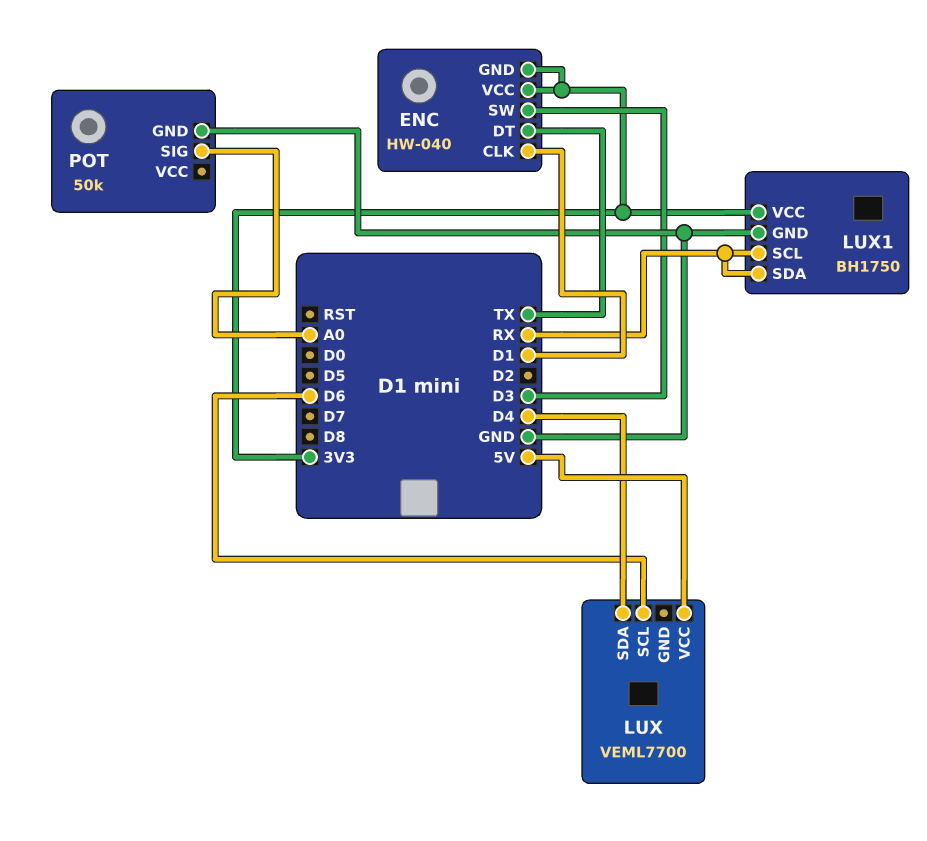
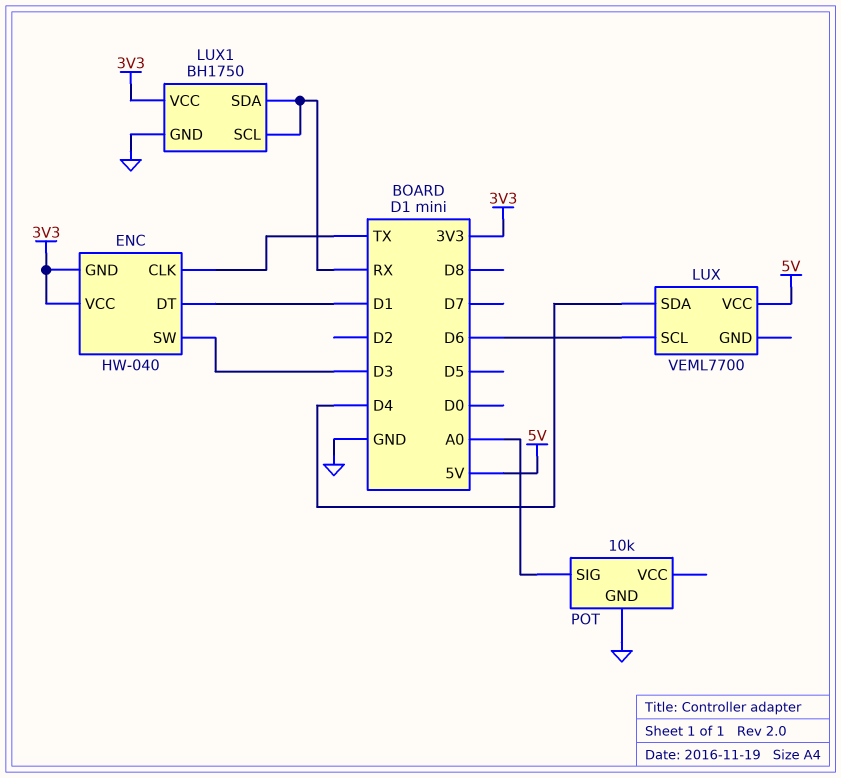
ENC pin CLK: D1 -> TX
ENC pin DT: TX -> D1
POT: 50k -> 10k

